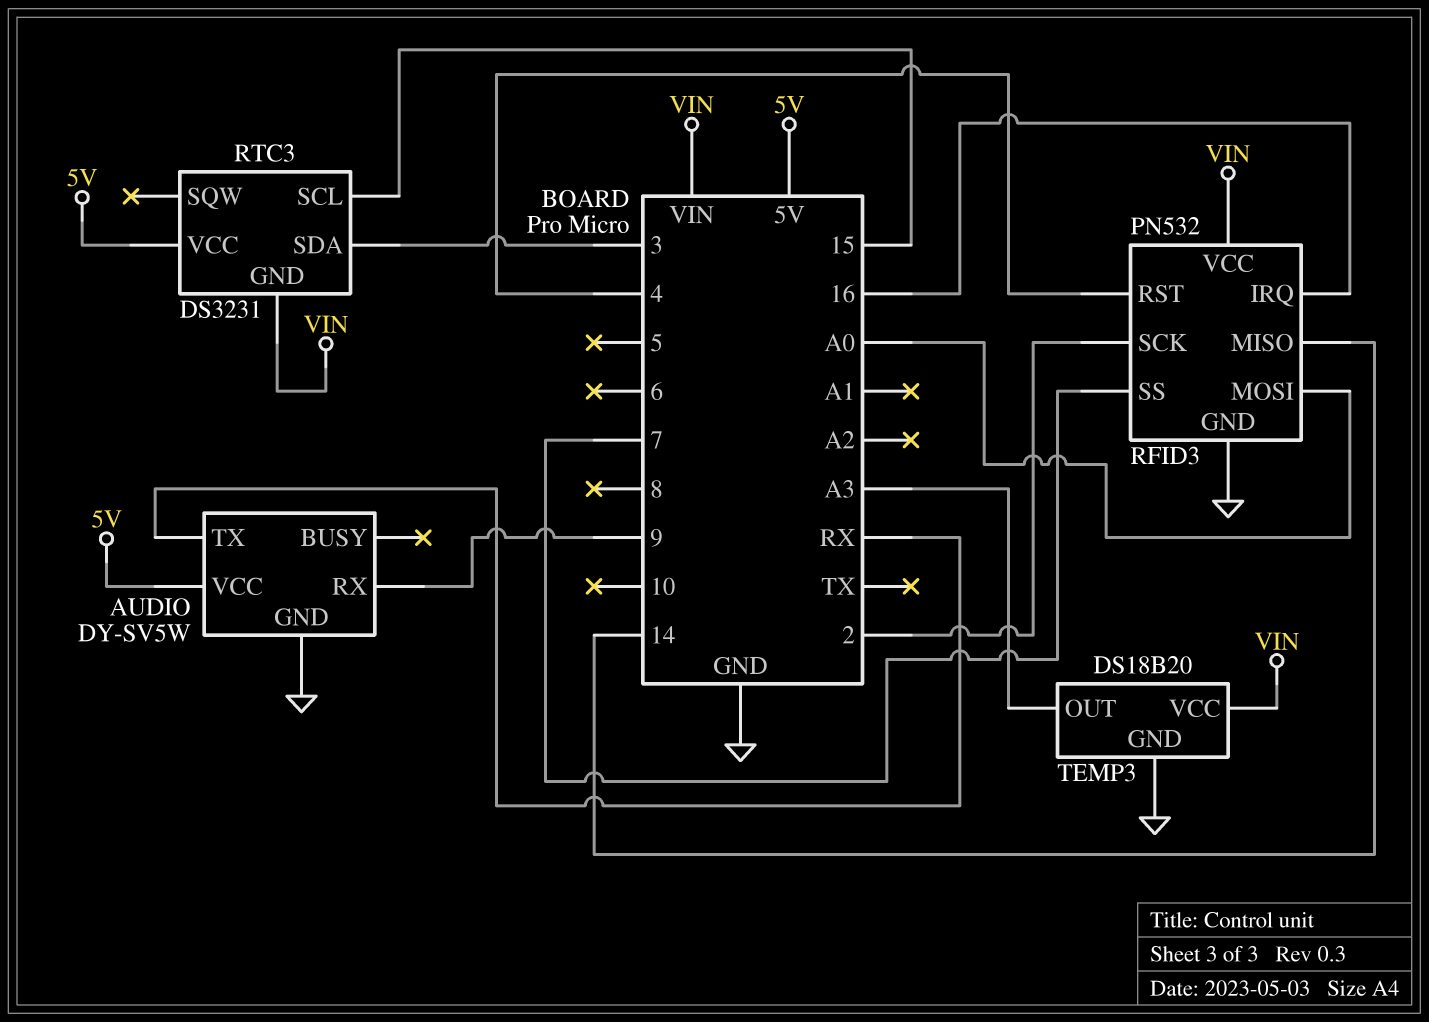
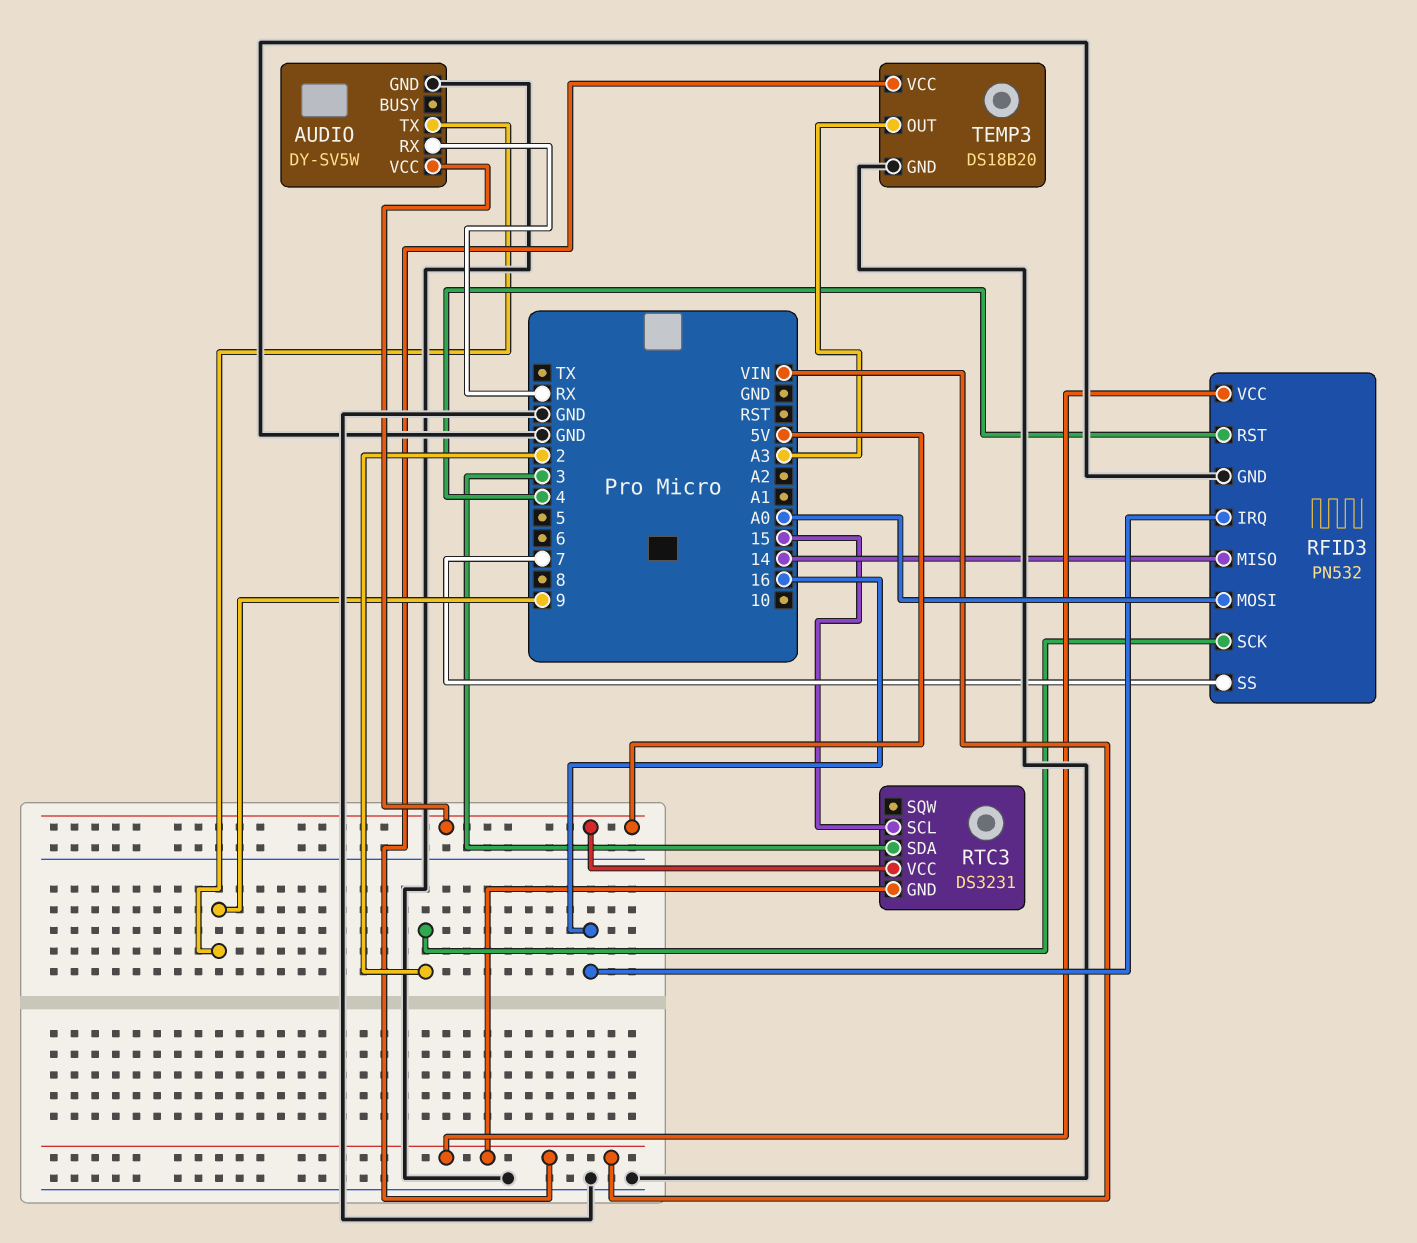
AUDIO pin RX: 9 -> RX
AUDIO pin TX: RX -> 9

